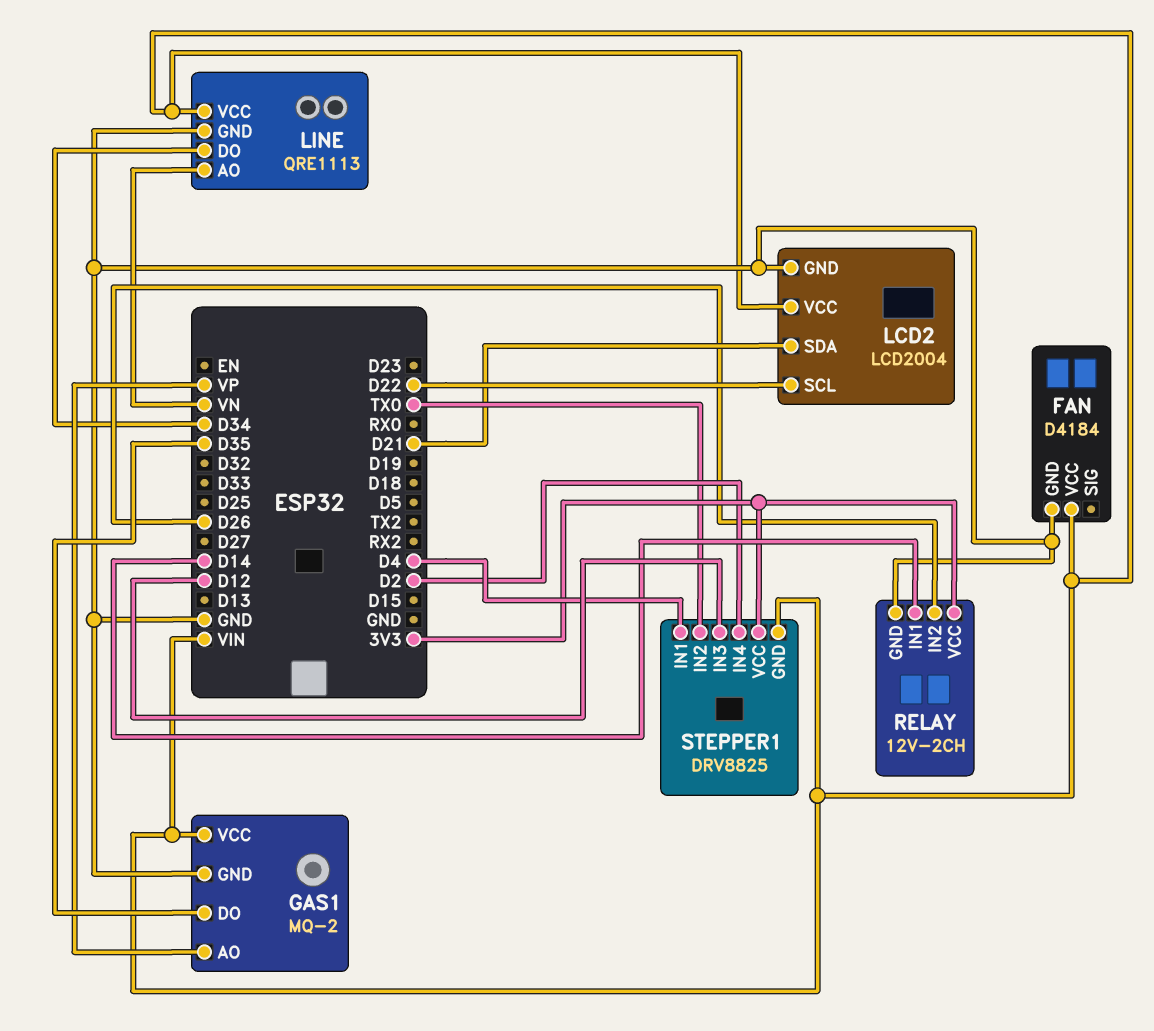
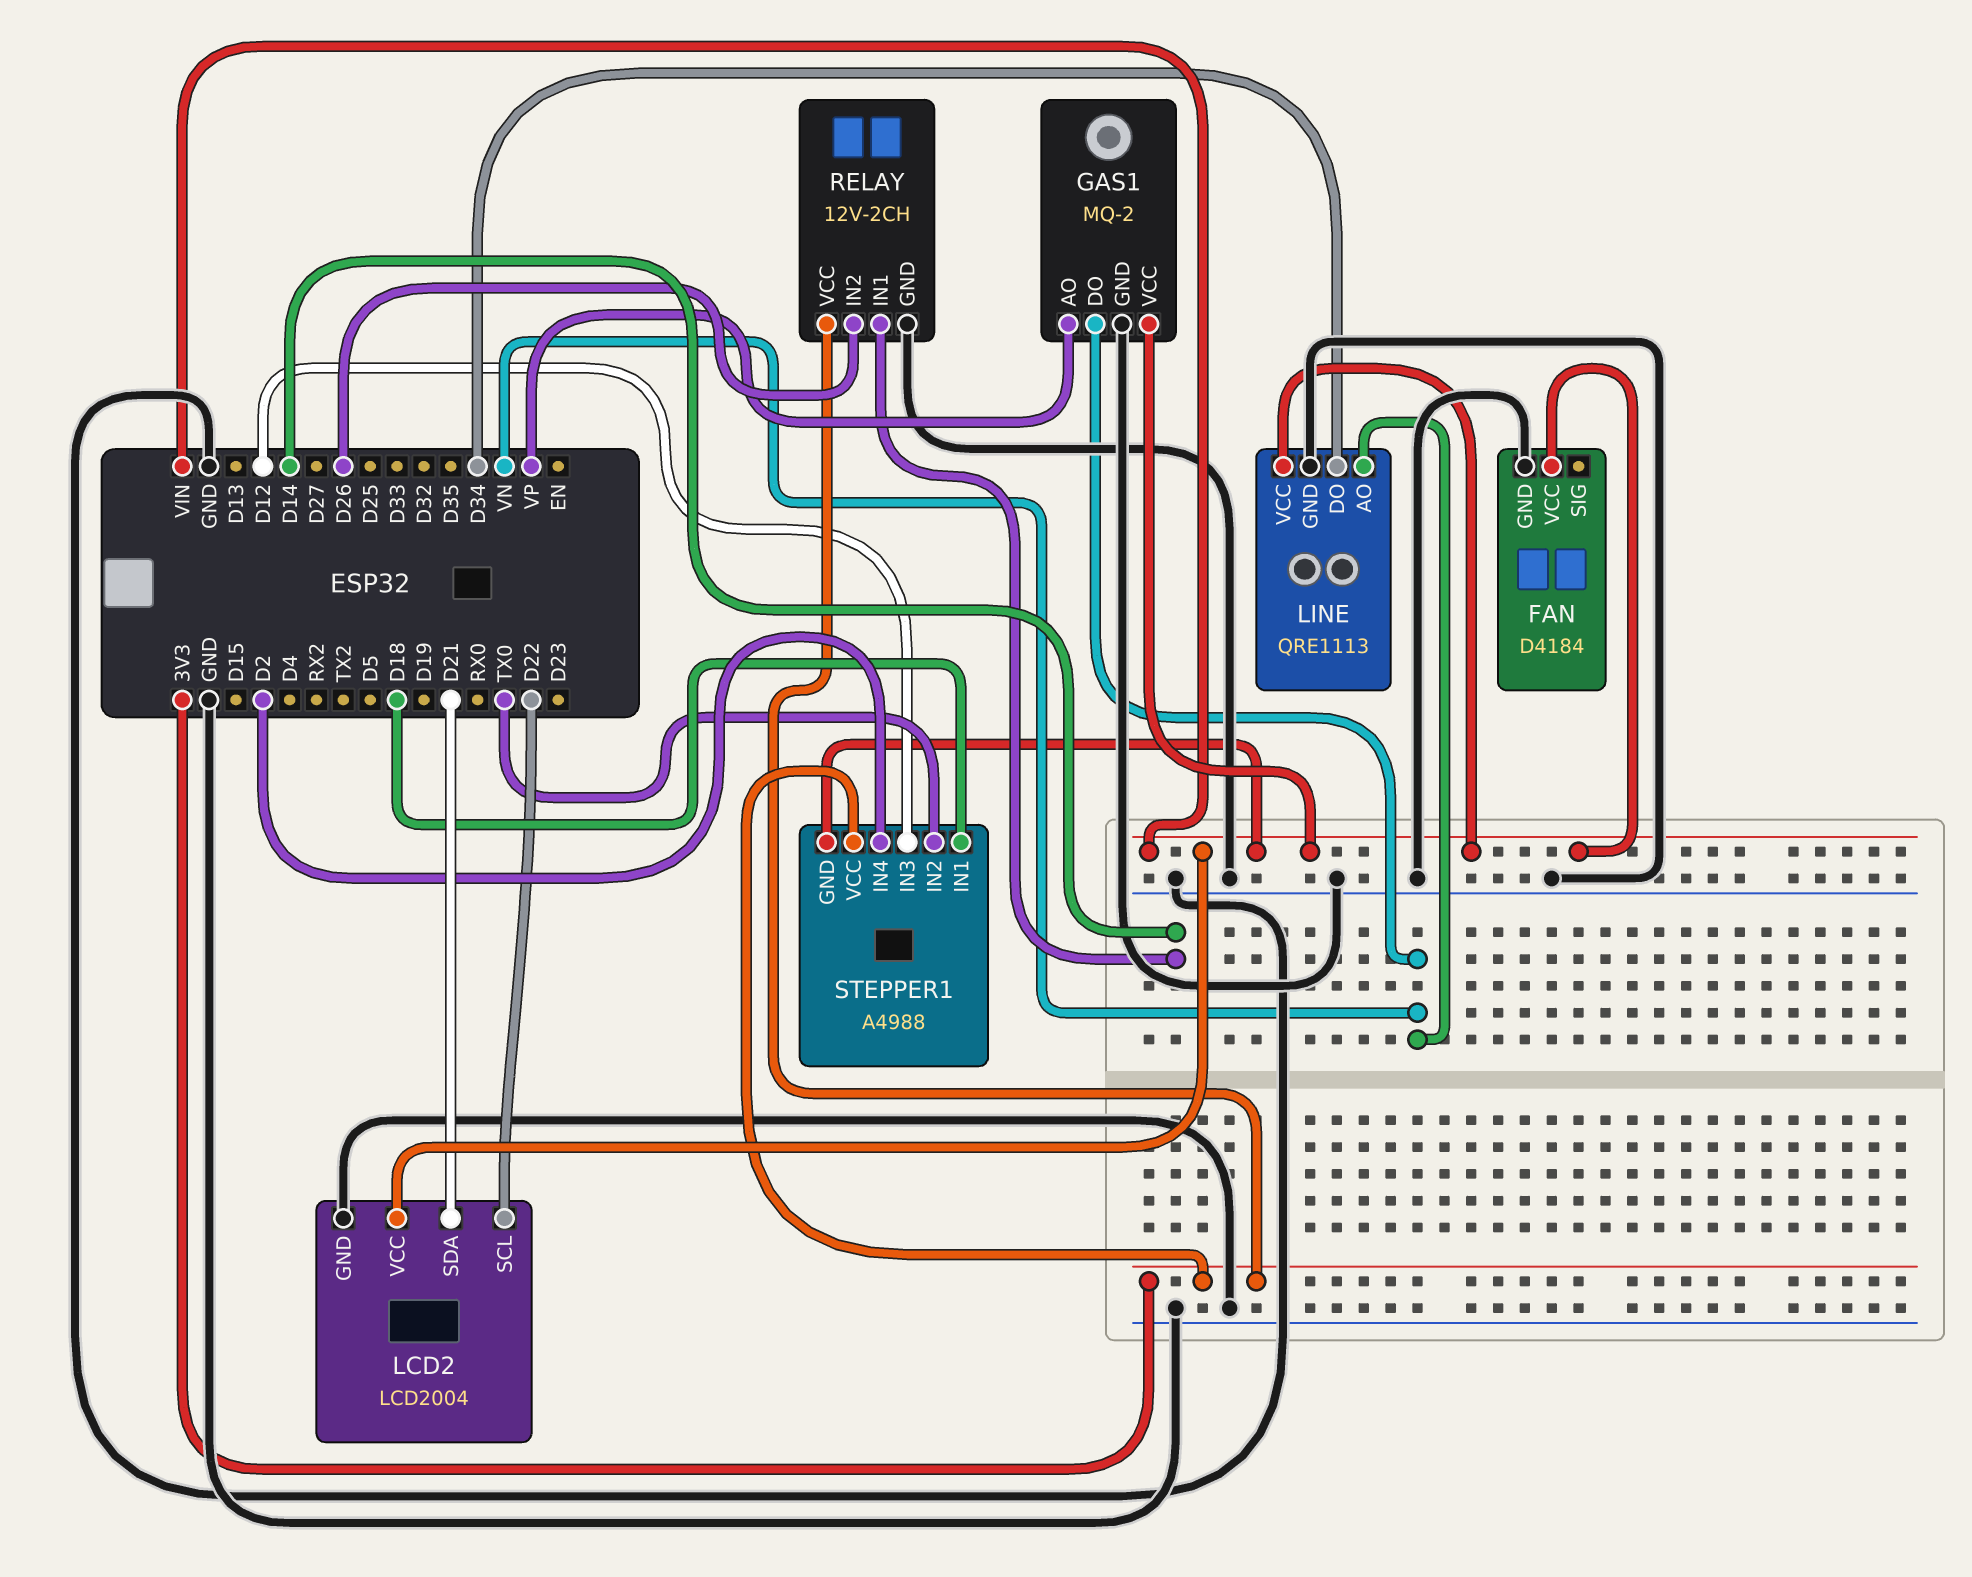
GAS1 pin DO: D35 -> VN
STEPPER1: DRV8825 -> A4988
STEPPER1 pin IN1: D4 -> D18

